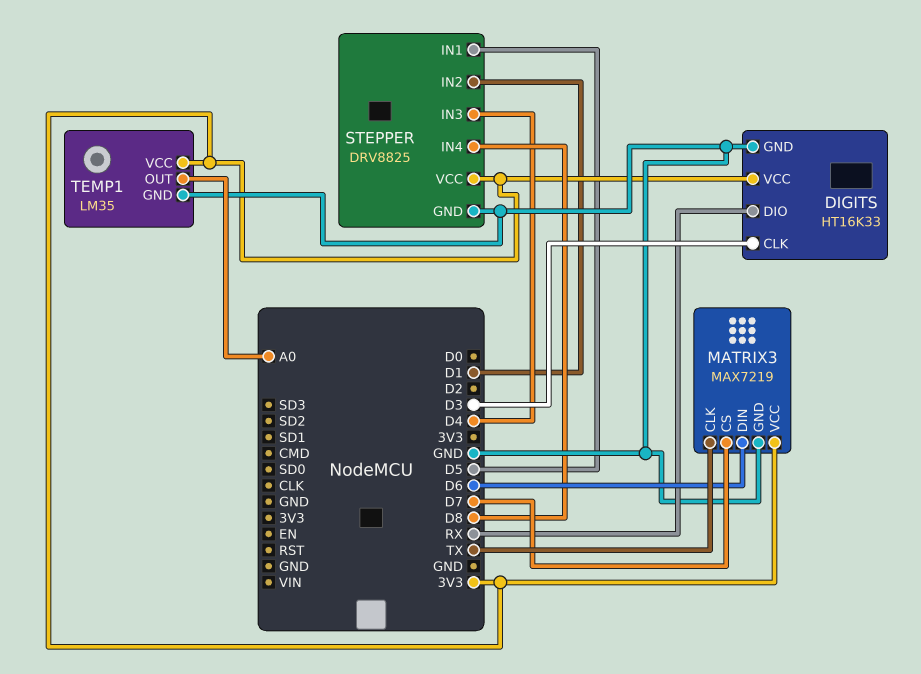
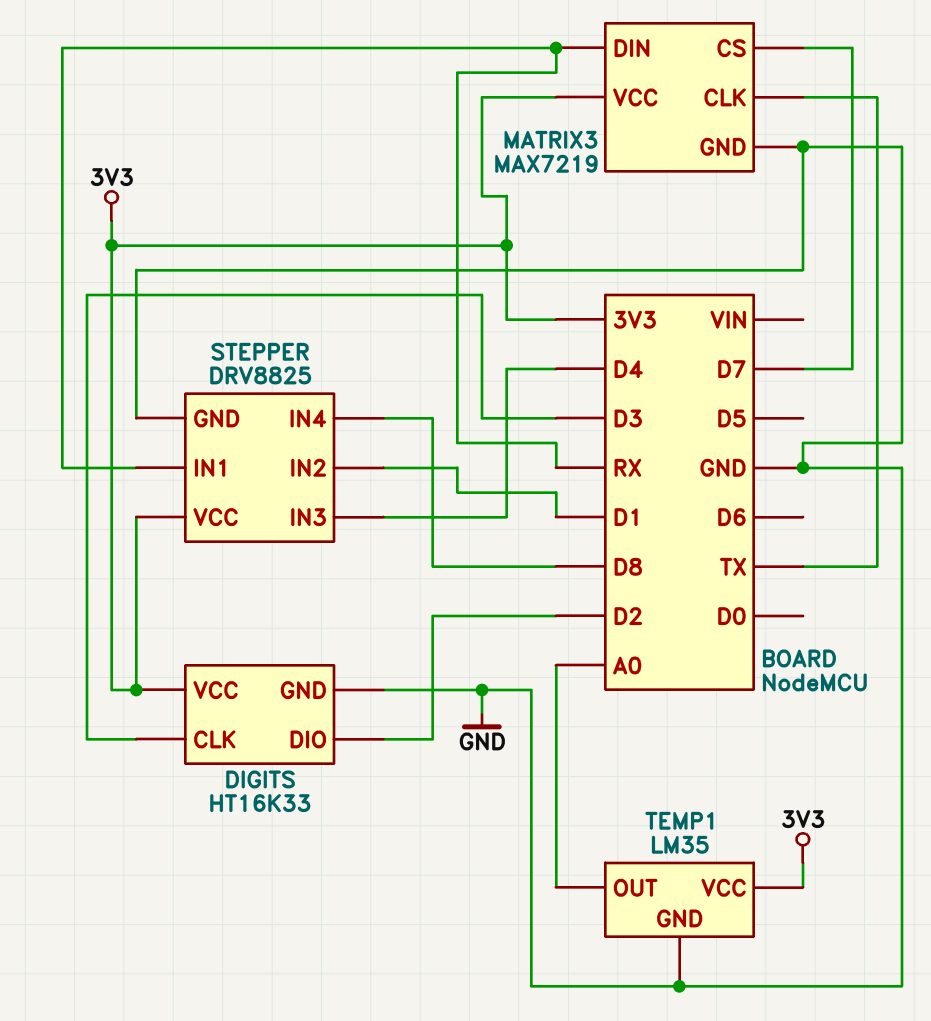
DIGITS pin DIO: RX -> D2
MATRIX3 pin DIN: D6 -> RX
STEPPER pin IN1: D5 -> RX

